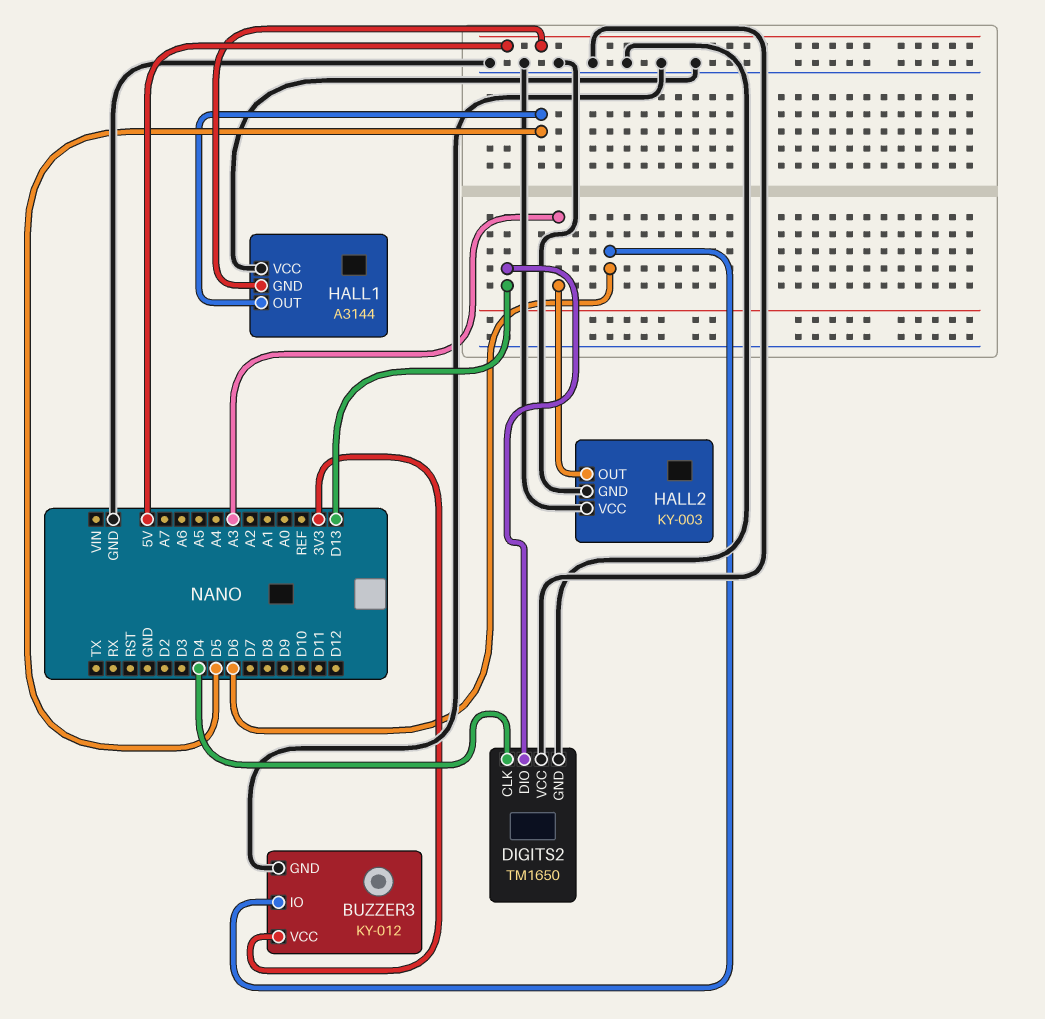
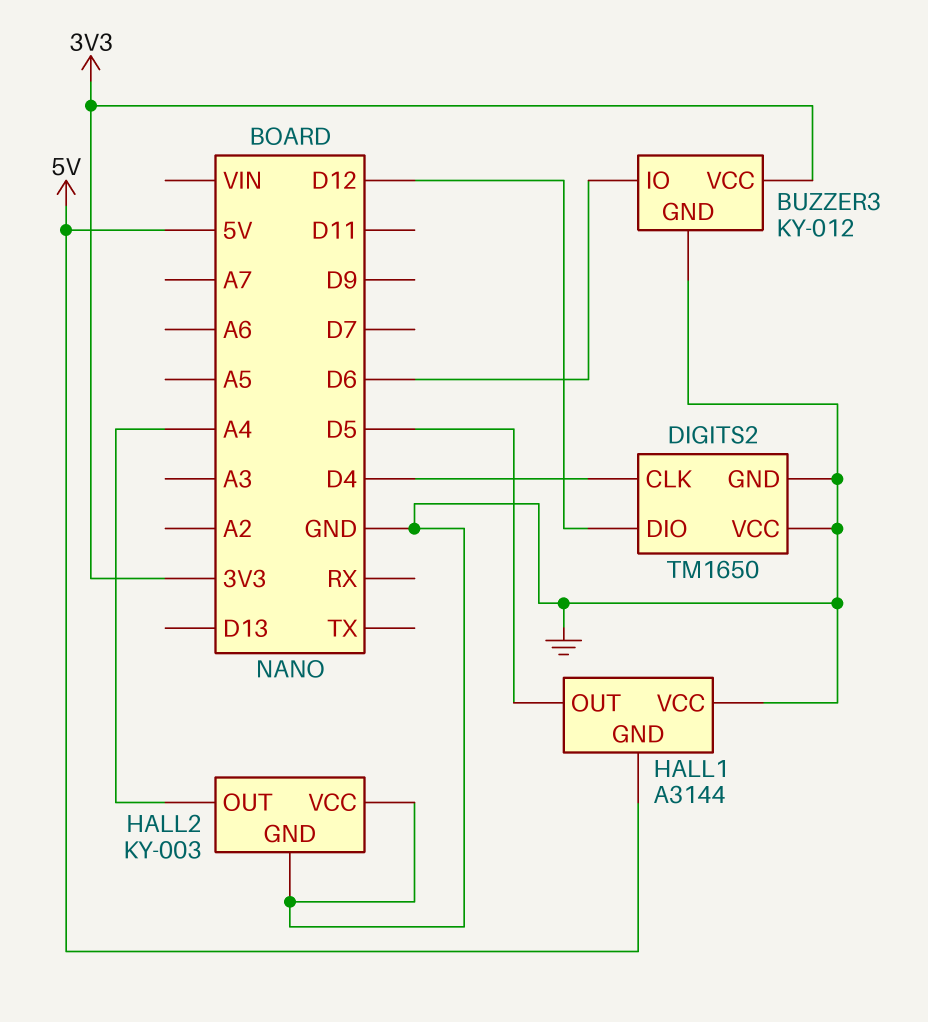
DIGITS2 pin DIO: D13 -> D12
HALL2 pin OUT: A3 -> A4

